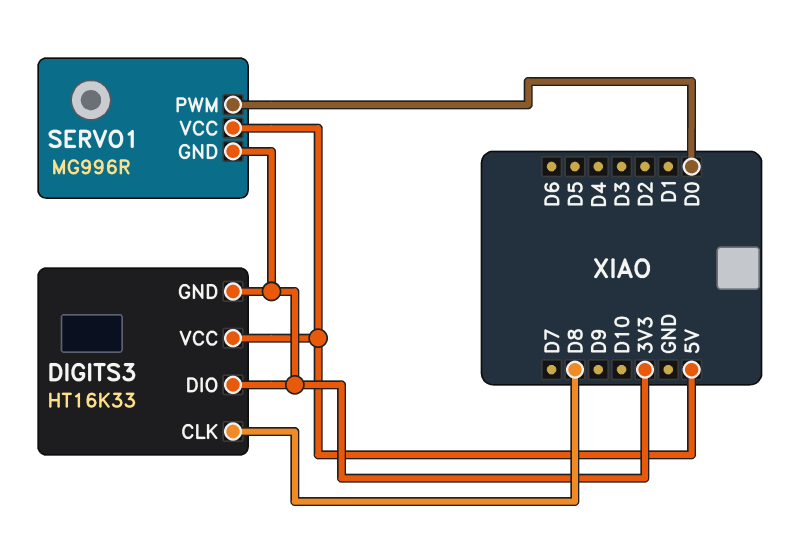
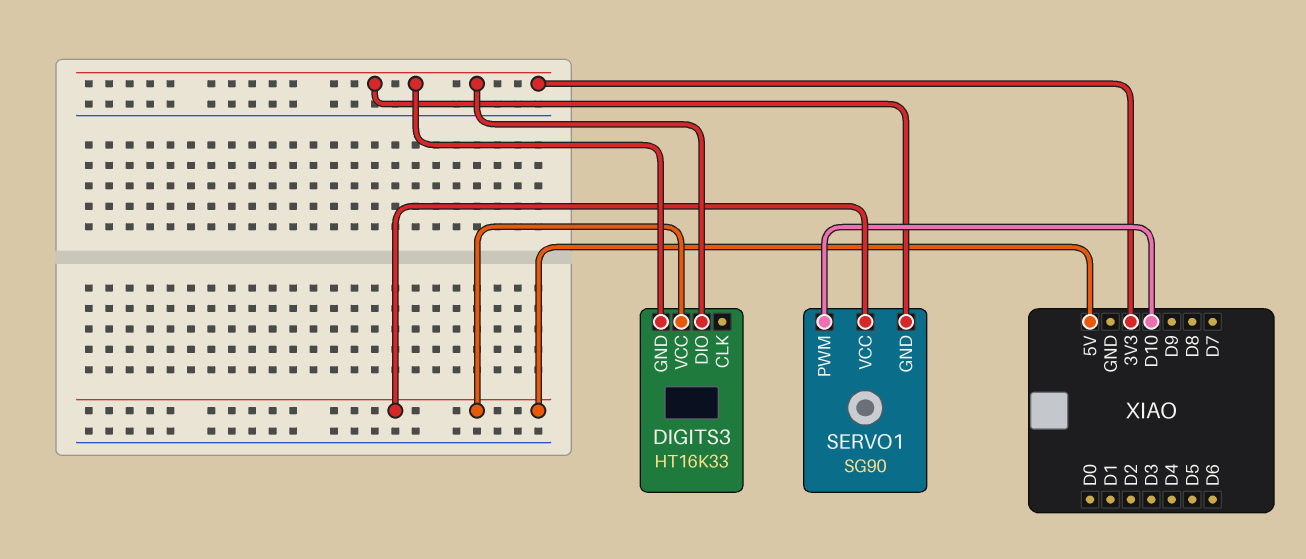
DIGITS3 pin CLK: D8 -> none
SERVO1: MG996R -> SG90
SERVO1 pin PWM: D0 -> D10

